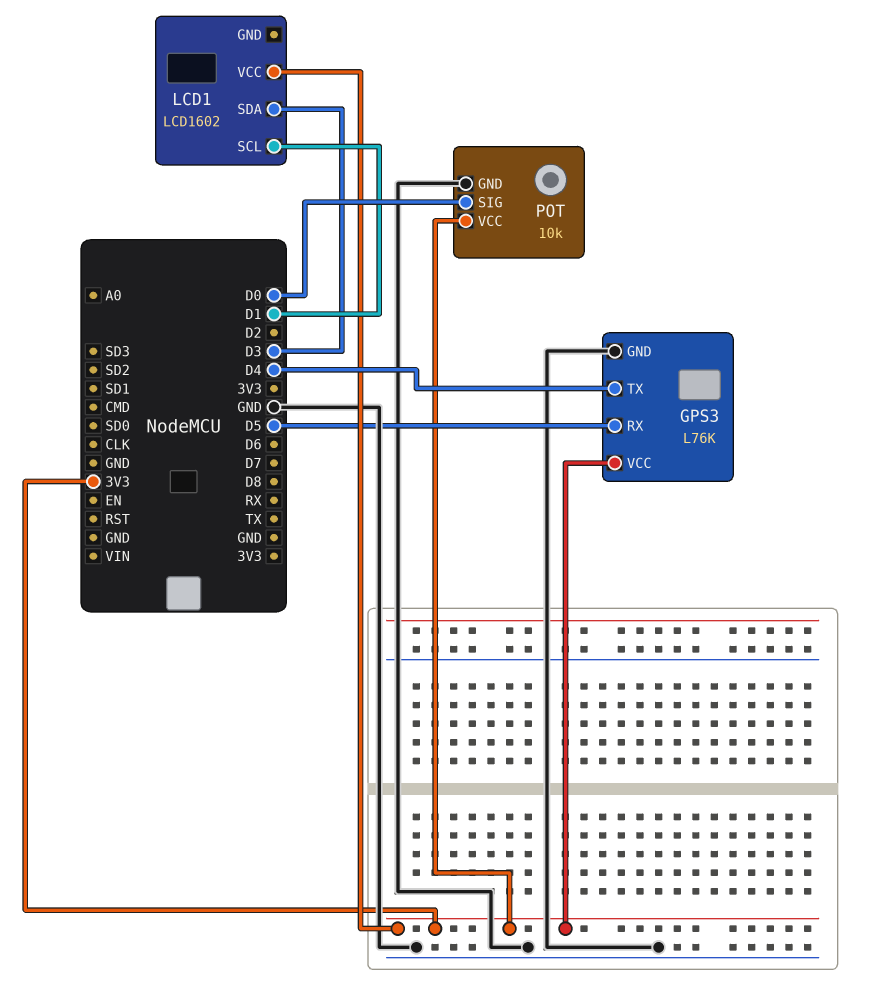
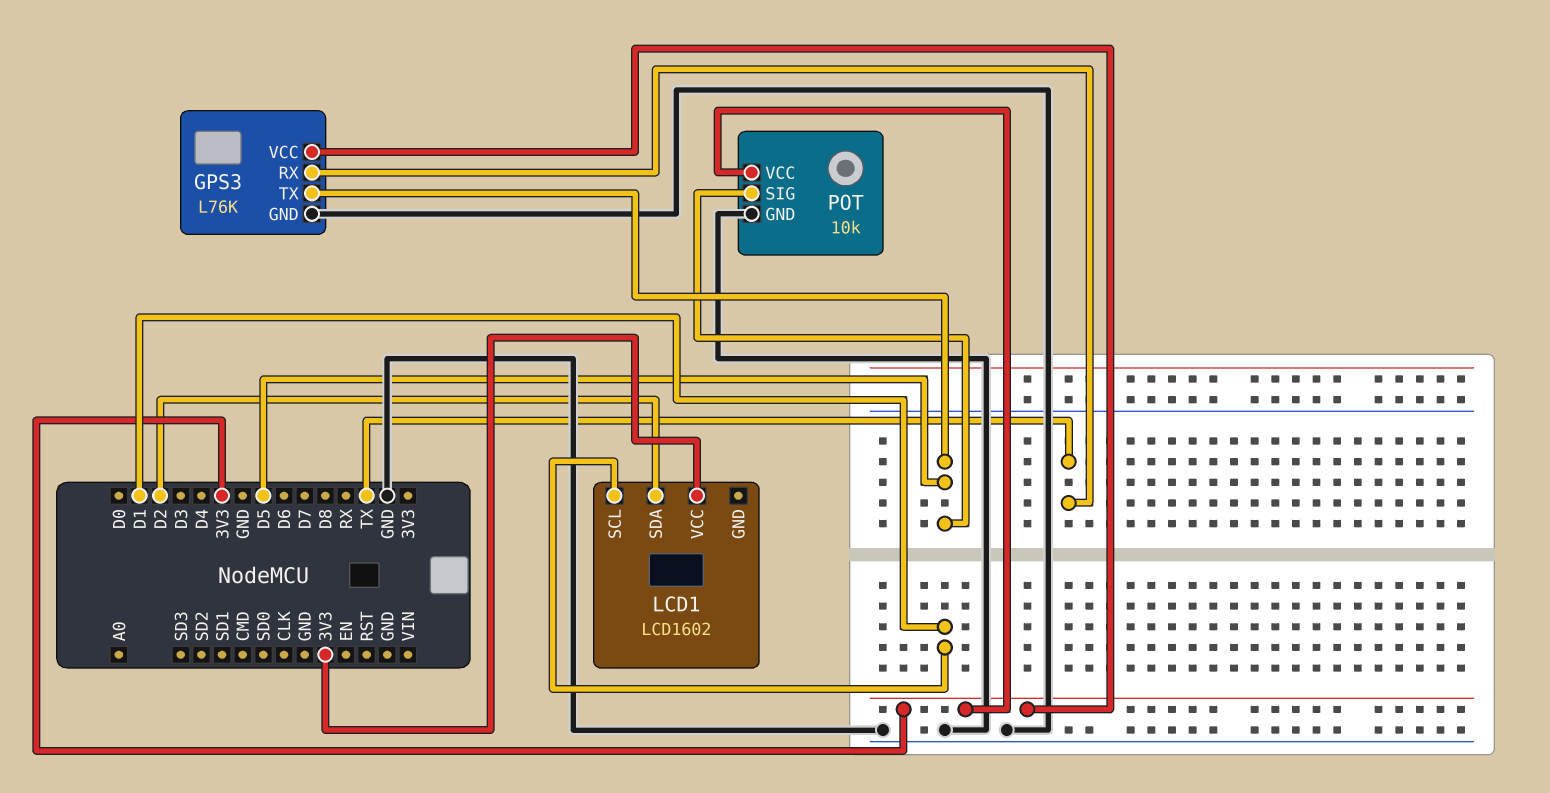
GPS3 pin RX: D5 -> TX
GPS3 pin TX: D4 -> D5
LCD1 pin SDA: D3 -> D2
POT pin SIG: D0 -> D5

